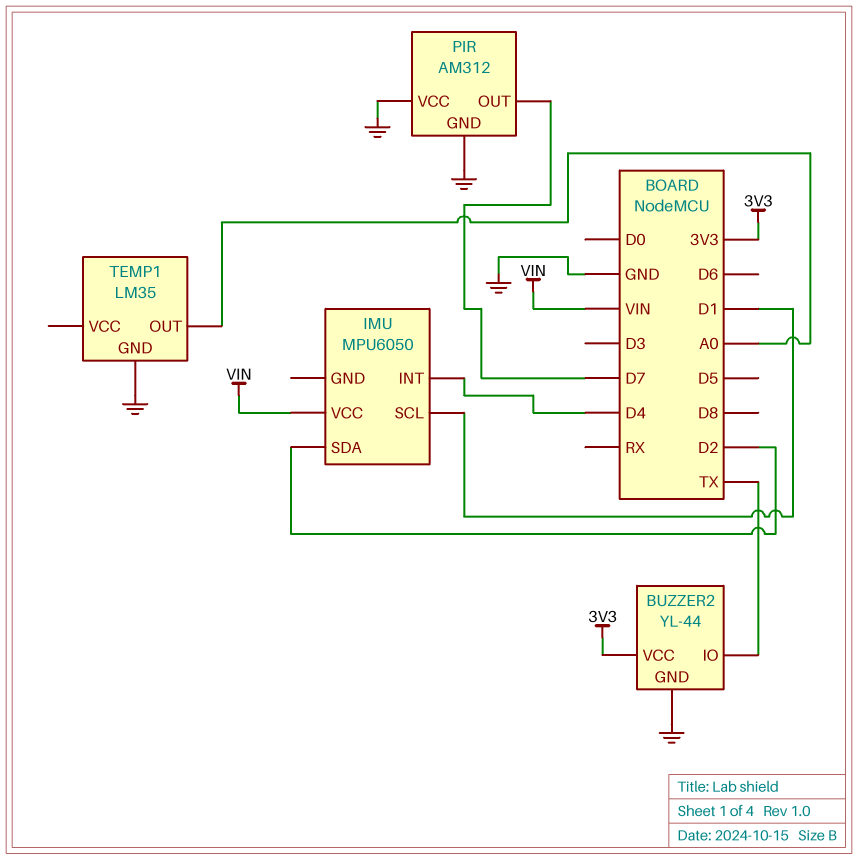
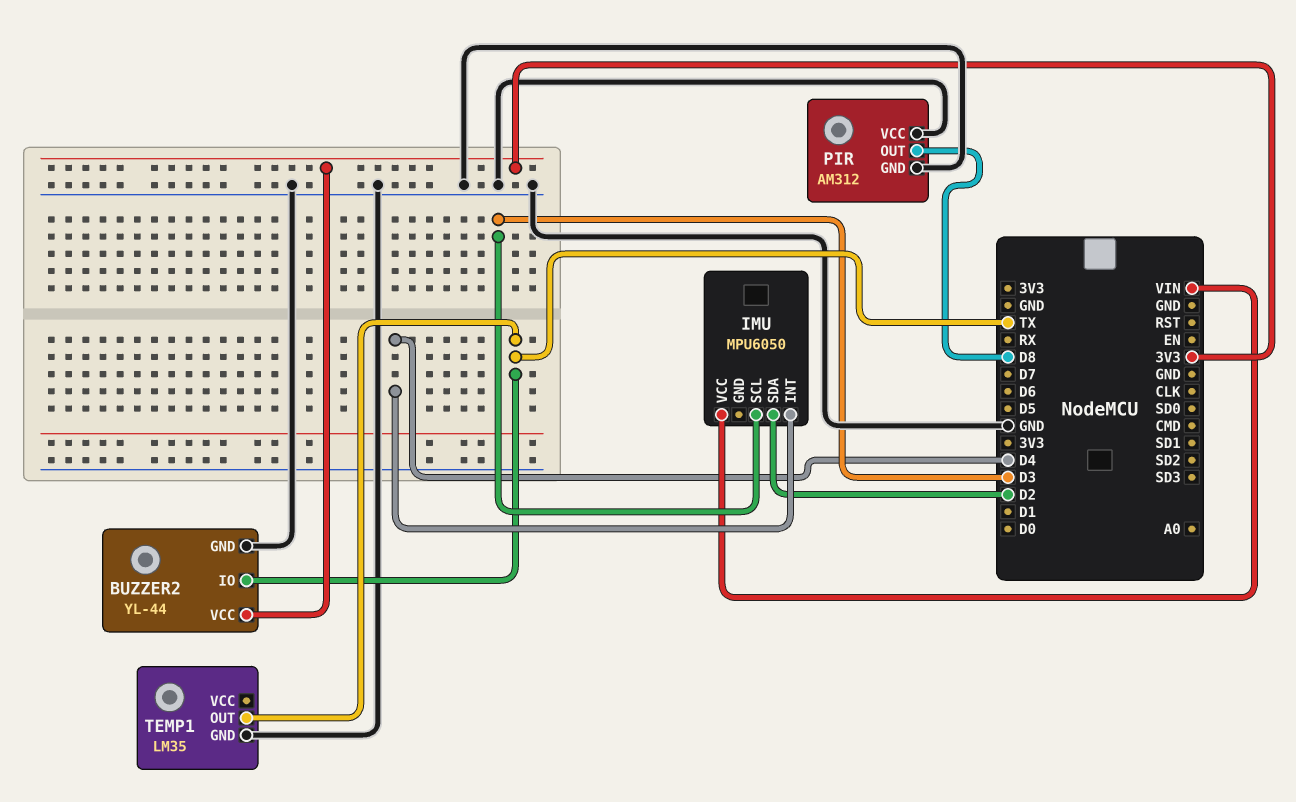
IMU pin SCL: D1 -> D3
PIR pin OUT: D7 -> D8
TEMP1 pin OUT: A0 -> TX

